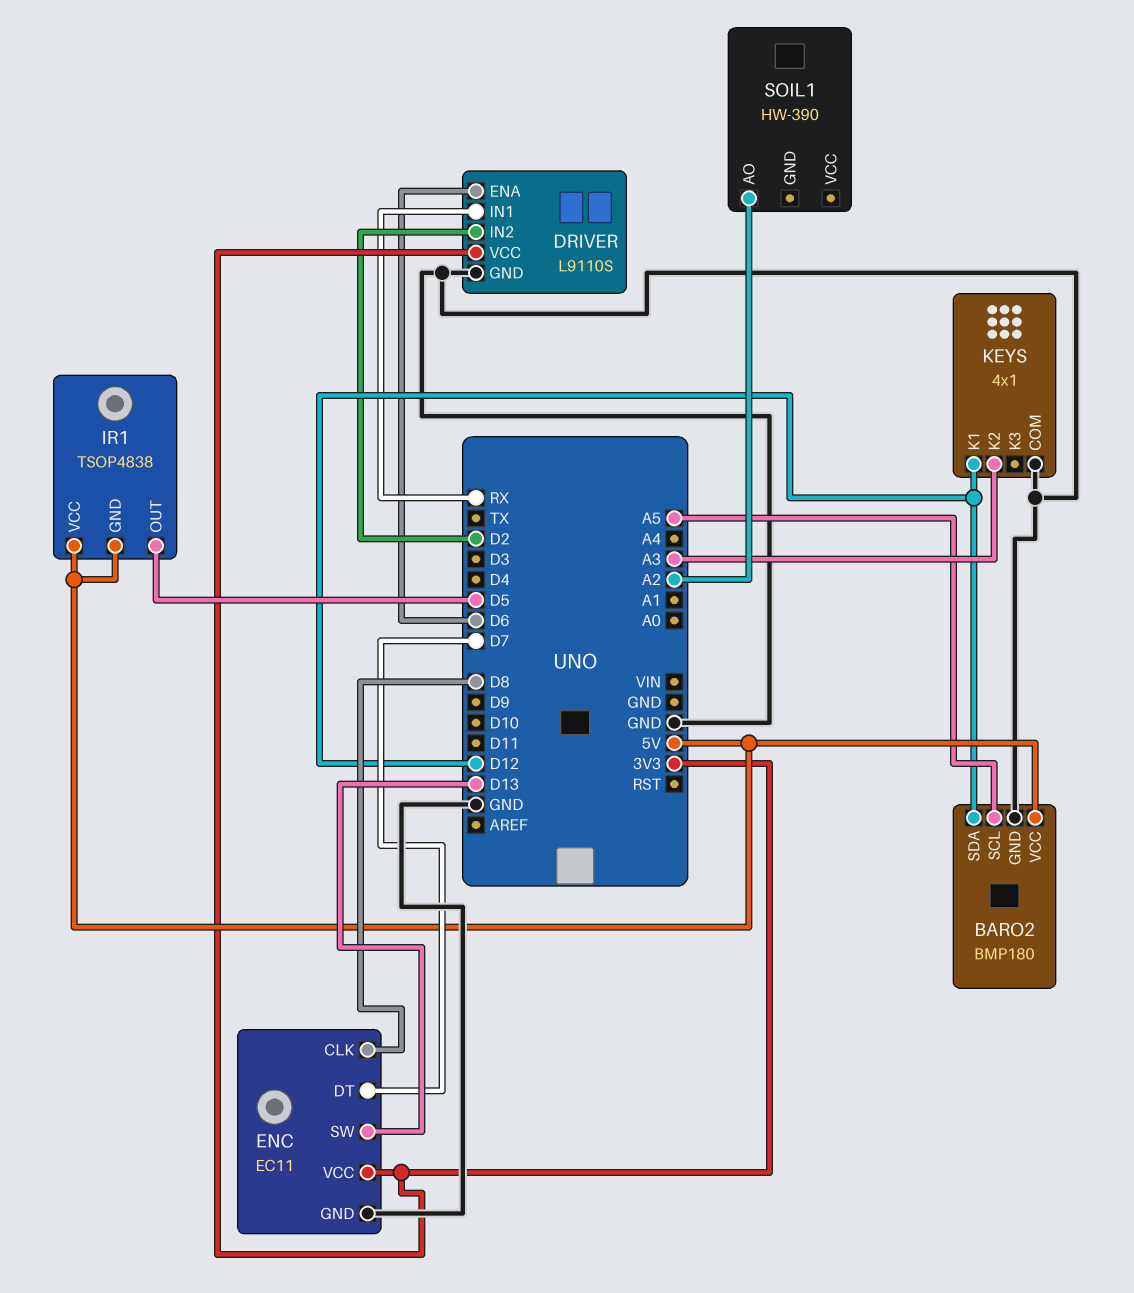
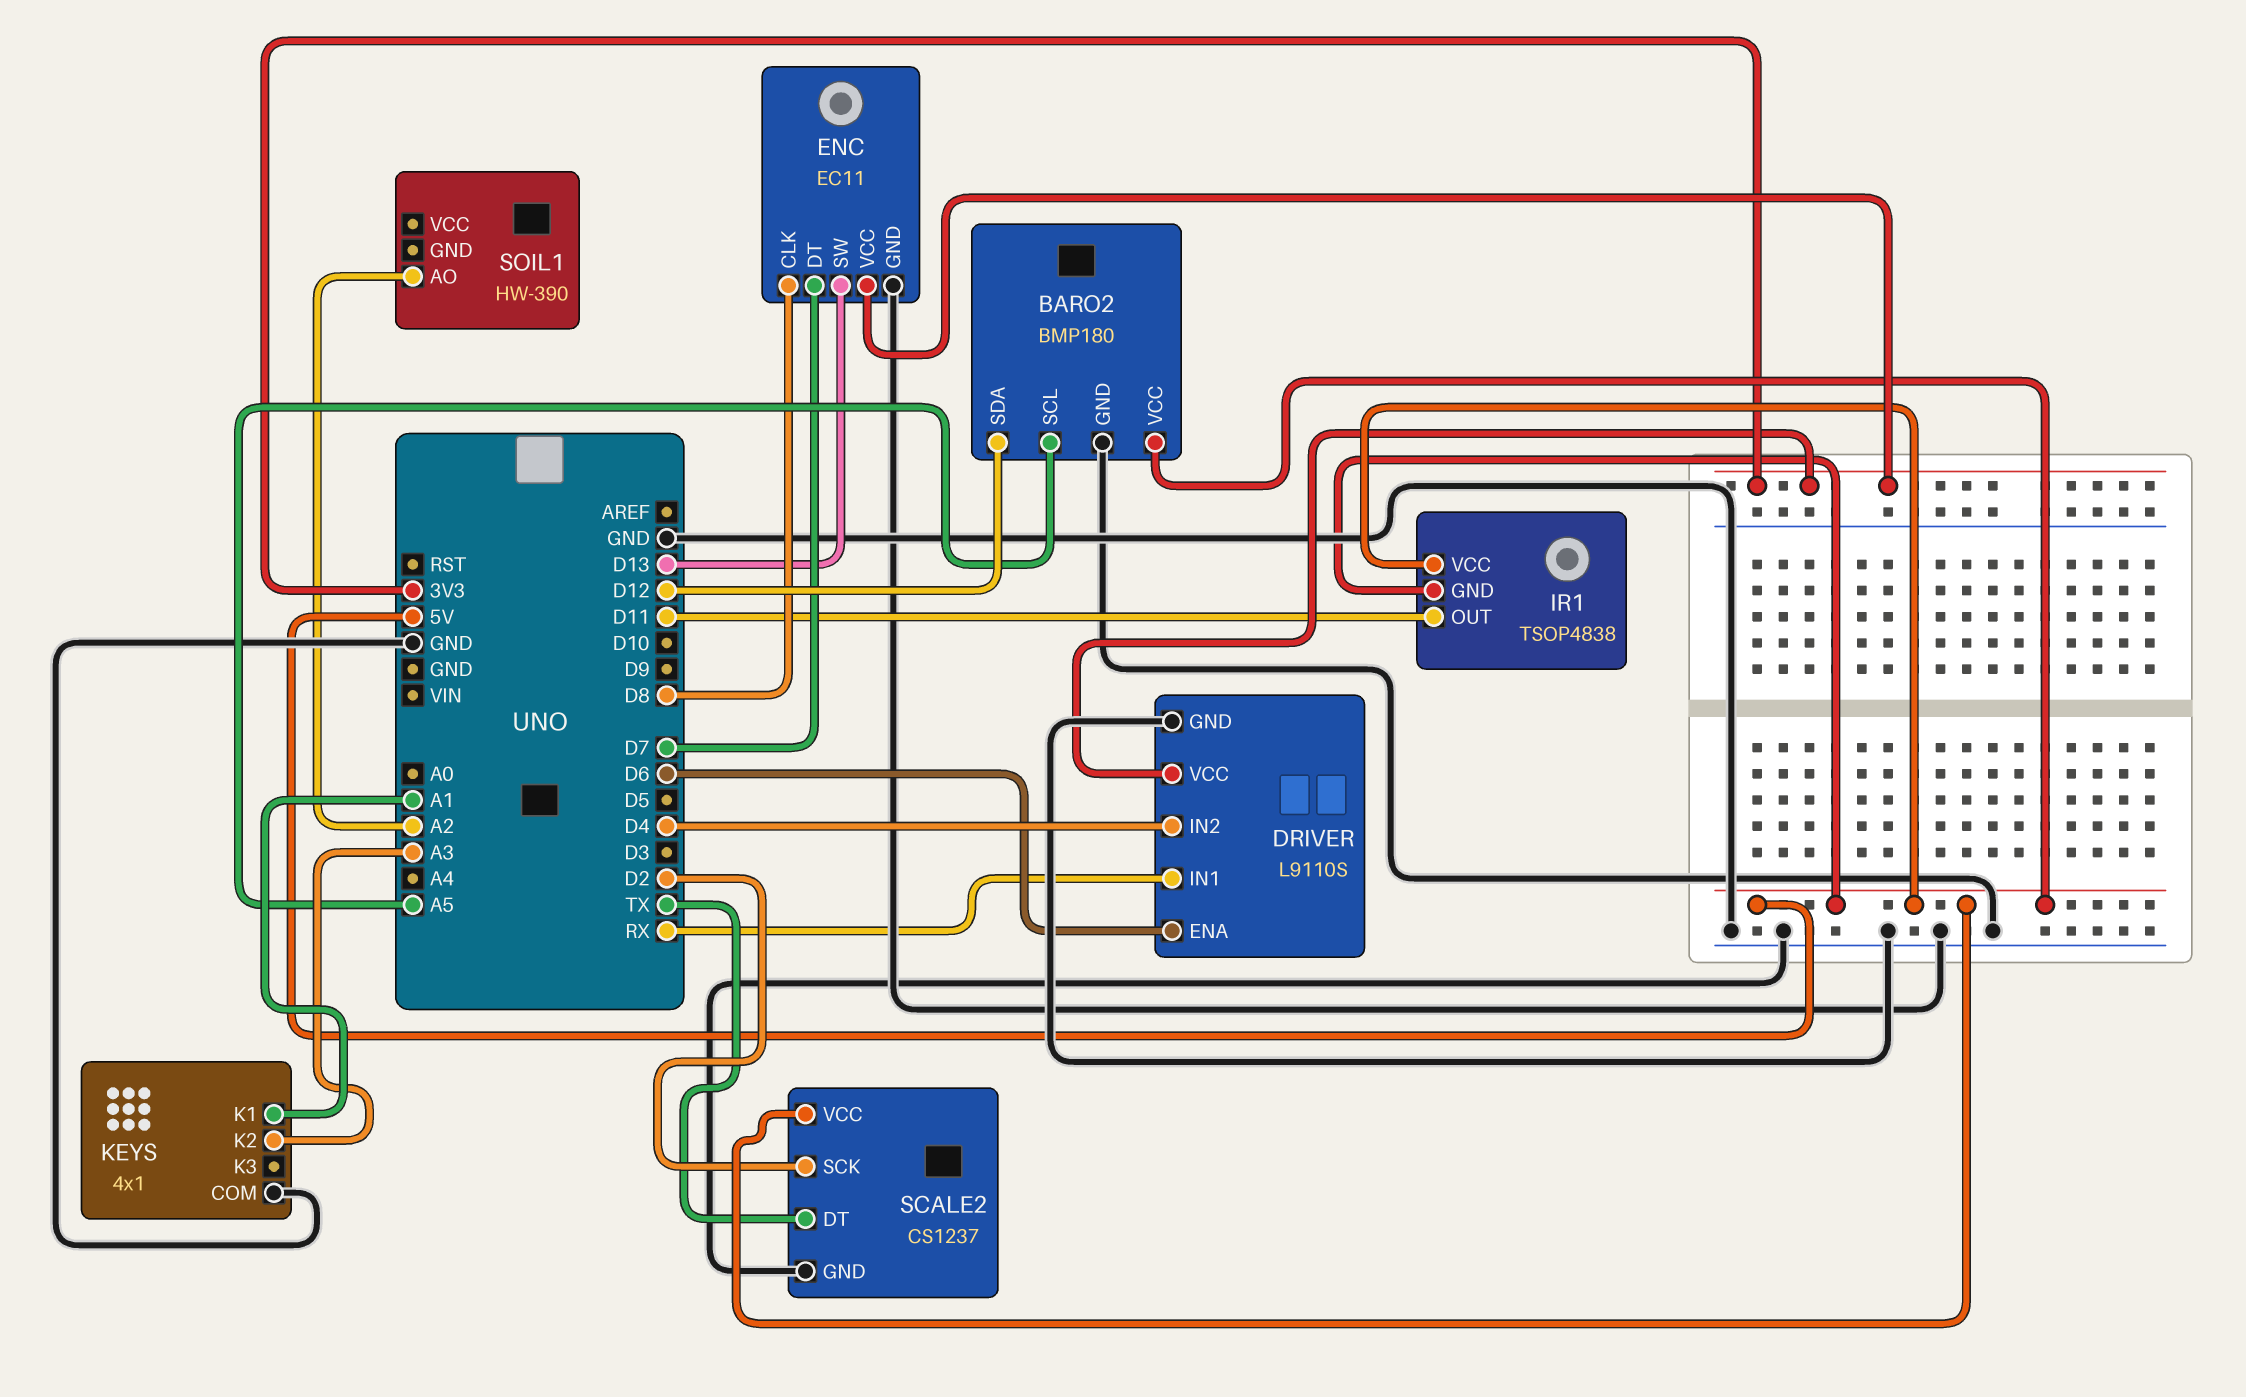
DRIVER pin IN2: D2 -> D4
IR1 pin OUT: D5 -> D11
KEYS pin K1: D12 -> A1
SCALE2: none -> CS1237
SCALE2 pin DT: none -> TX
SCALE2 pin GND: none -> GND
SCALE2 pin SCK: none -> D2
SCALE2 pin VCC: none -> 5V

